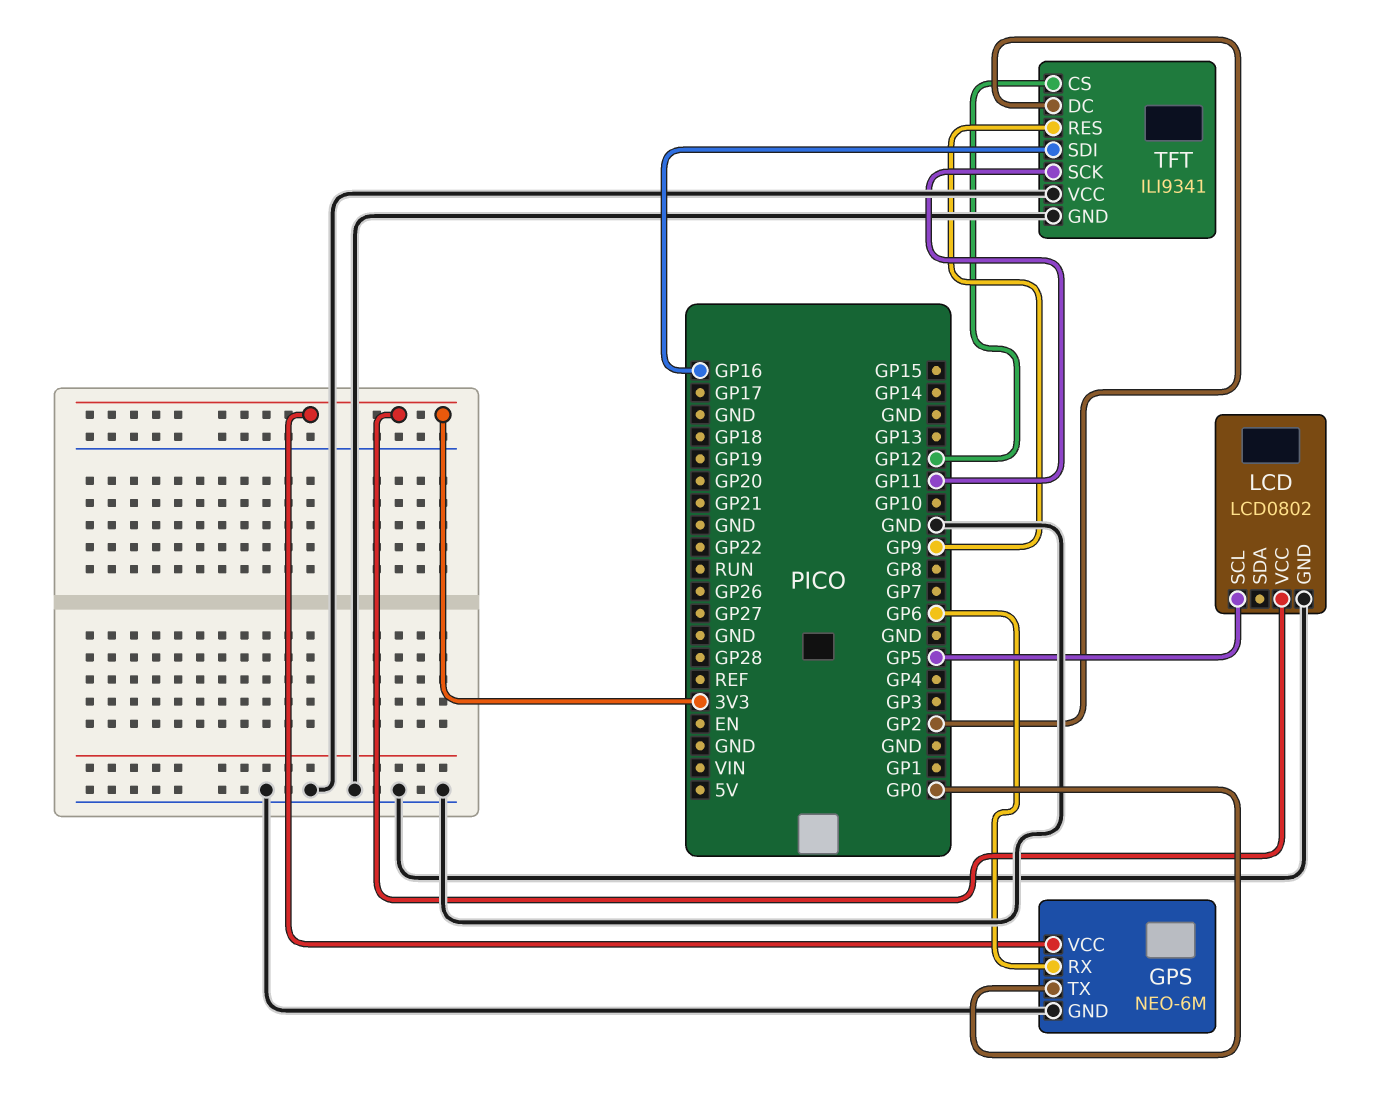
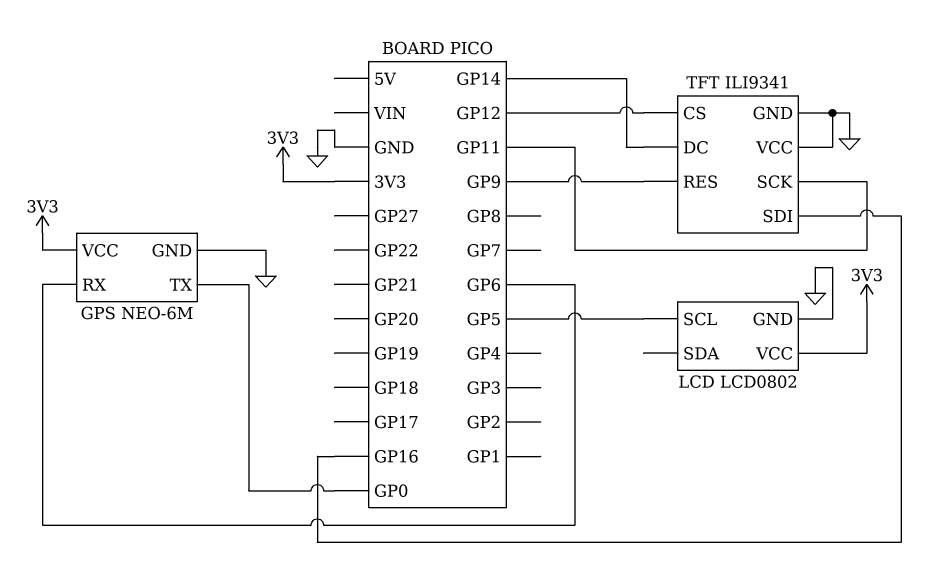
TFT pin DC: GP2 -> GP14

